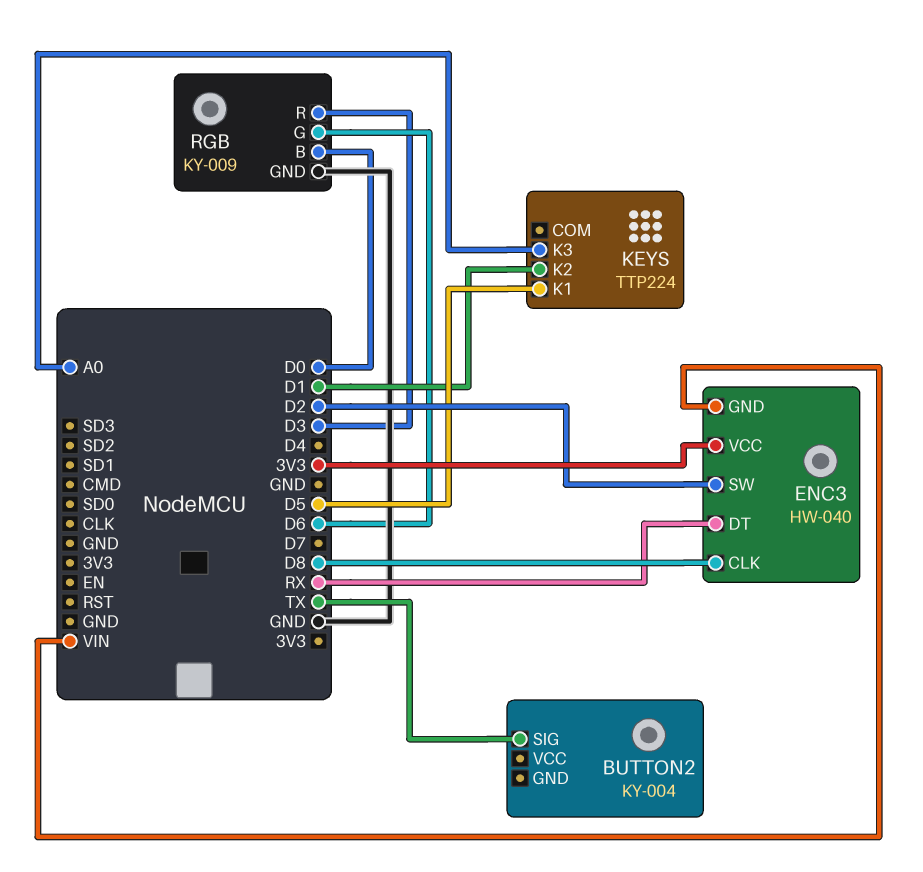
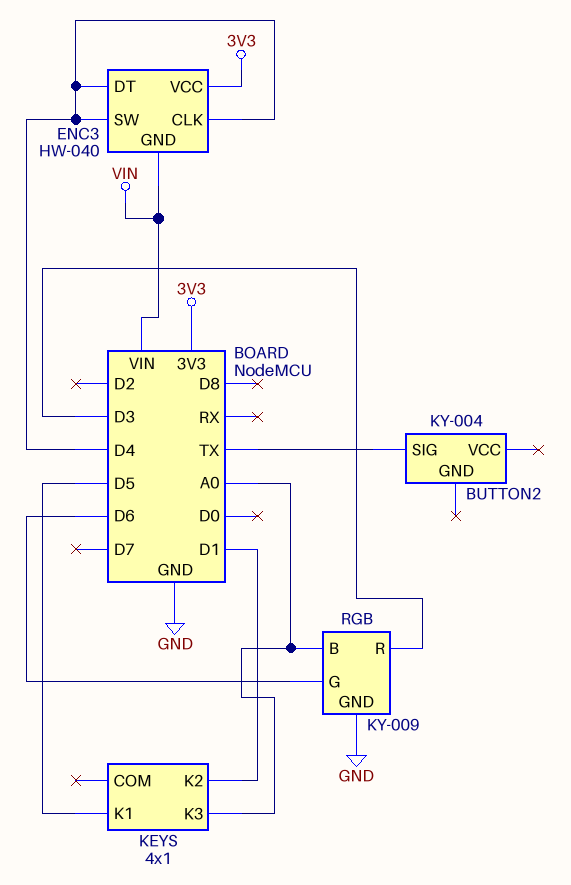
ENC3 pin CLK: D8 -> D4
ENC3 pin DT: RX -> D4
ENC3 pin SW: D2 -> D4
KEYS: TTP224 -> 4x1
RGB pin B: D0 -> A0

